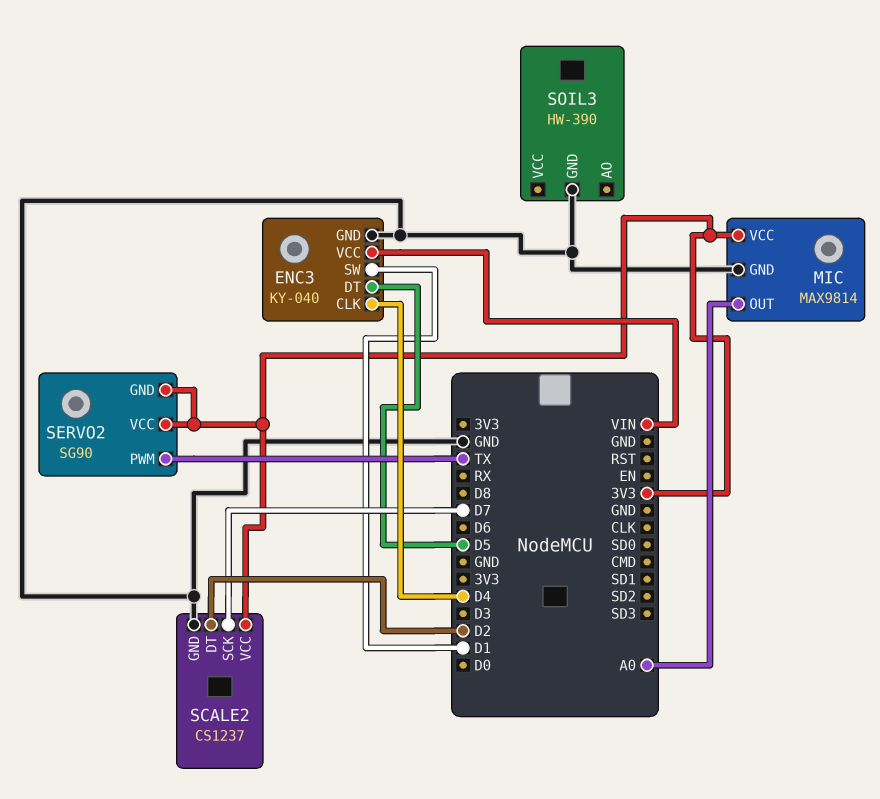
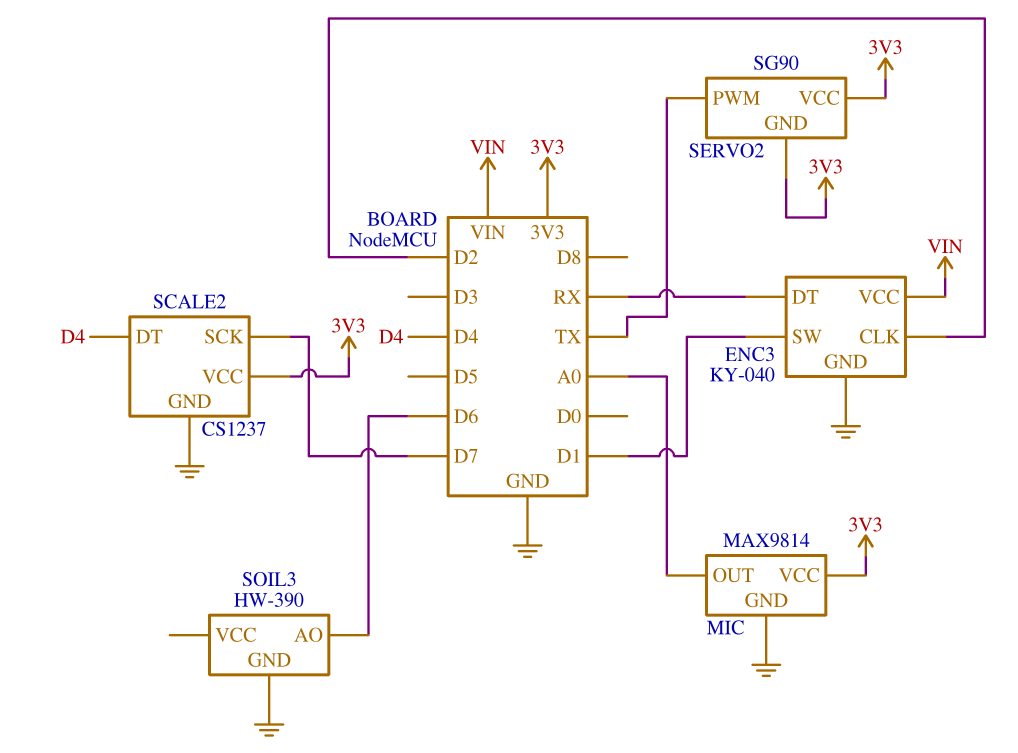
ENC3 pin CLK: D4 -> D2
ENC3 pin DT: D5 -> RX
SCALE2 pin DT: D2 -> D4
SOIL3 pin AO: none -> D6

